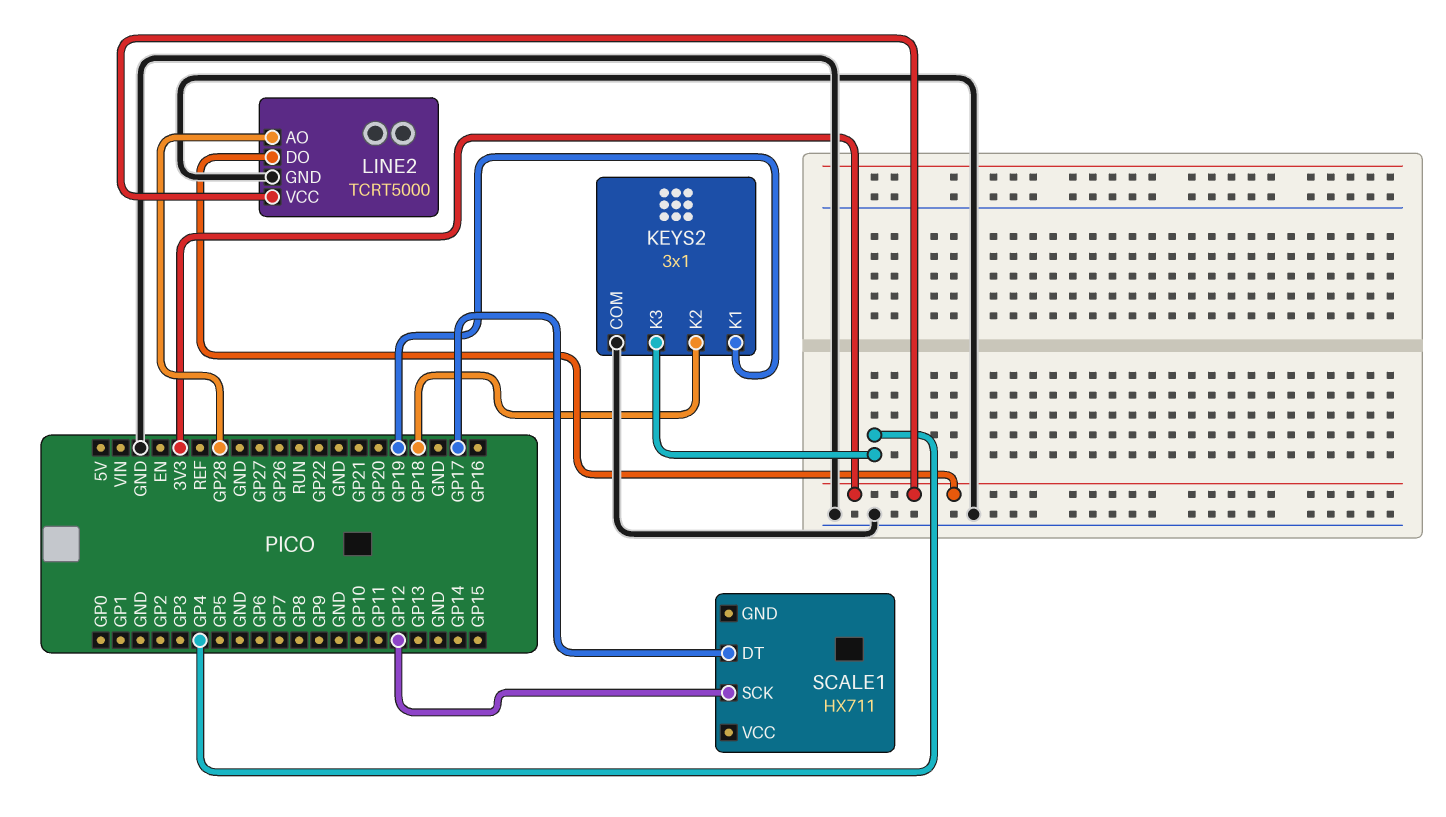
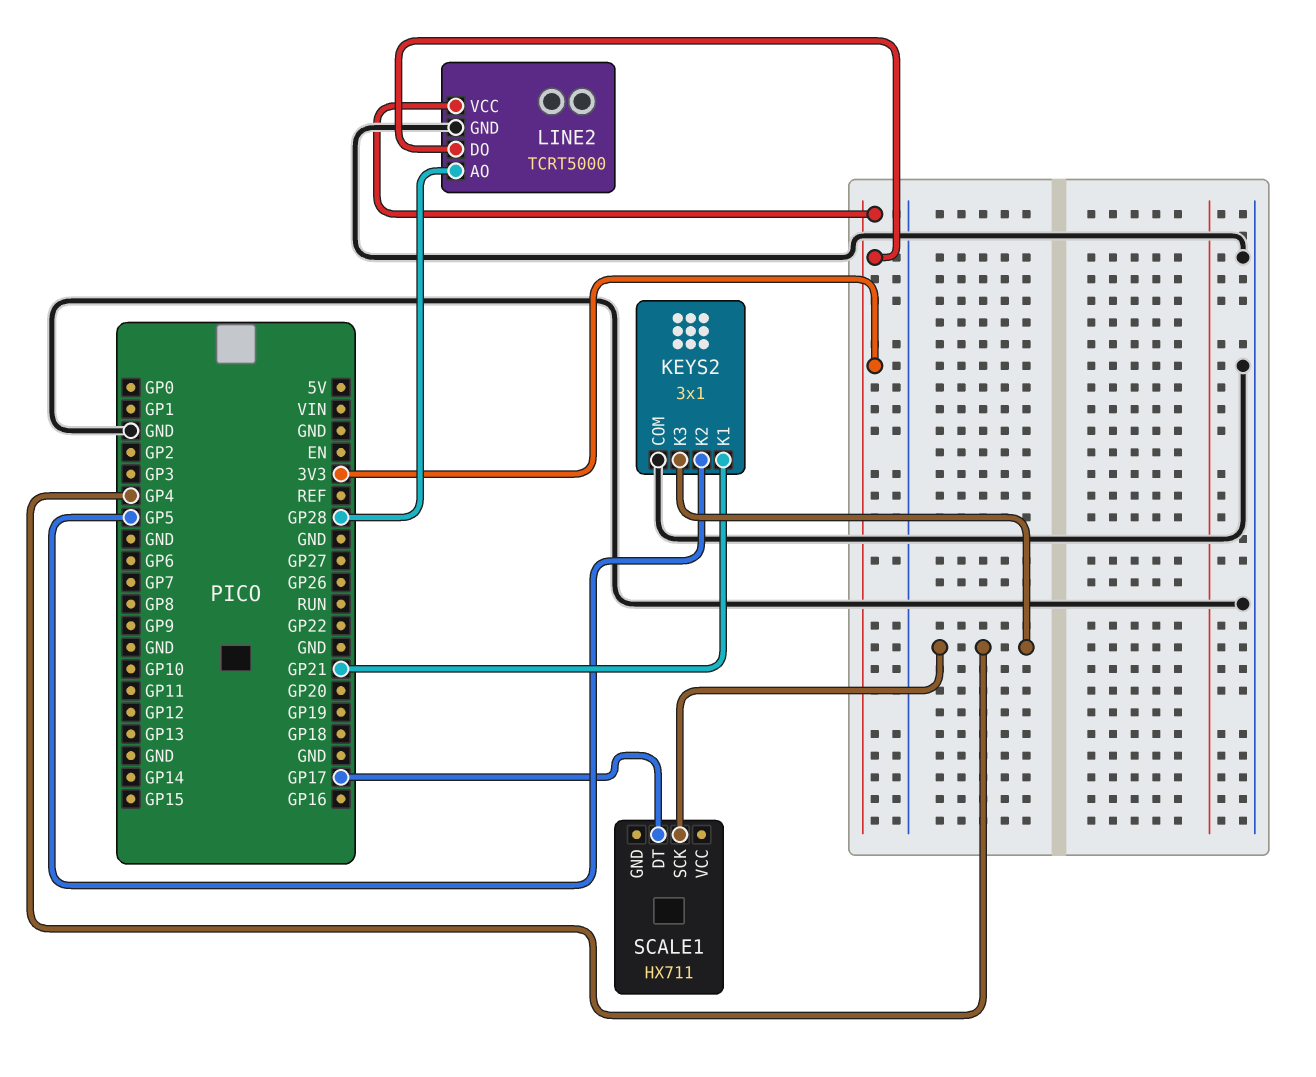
KEYS2 pin K1: GP19 -> GP21
KEYS2 pin K2: GP18 -> GP5
SCALE1 pin SCK: GP12 -> GP4

